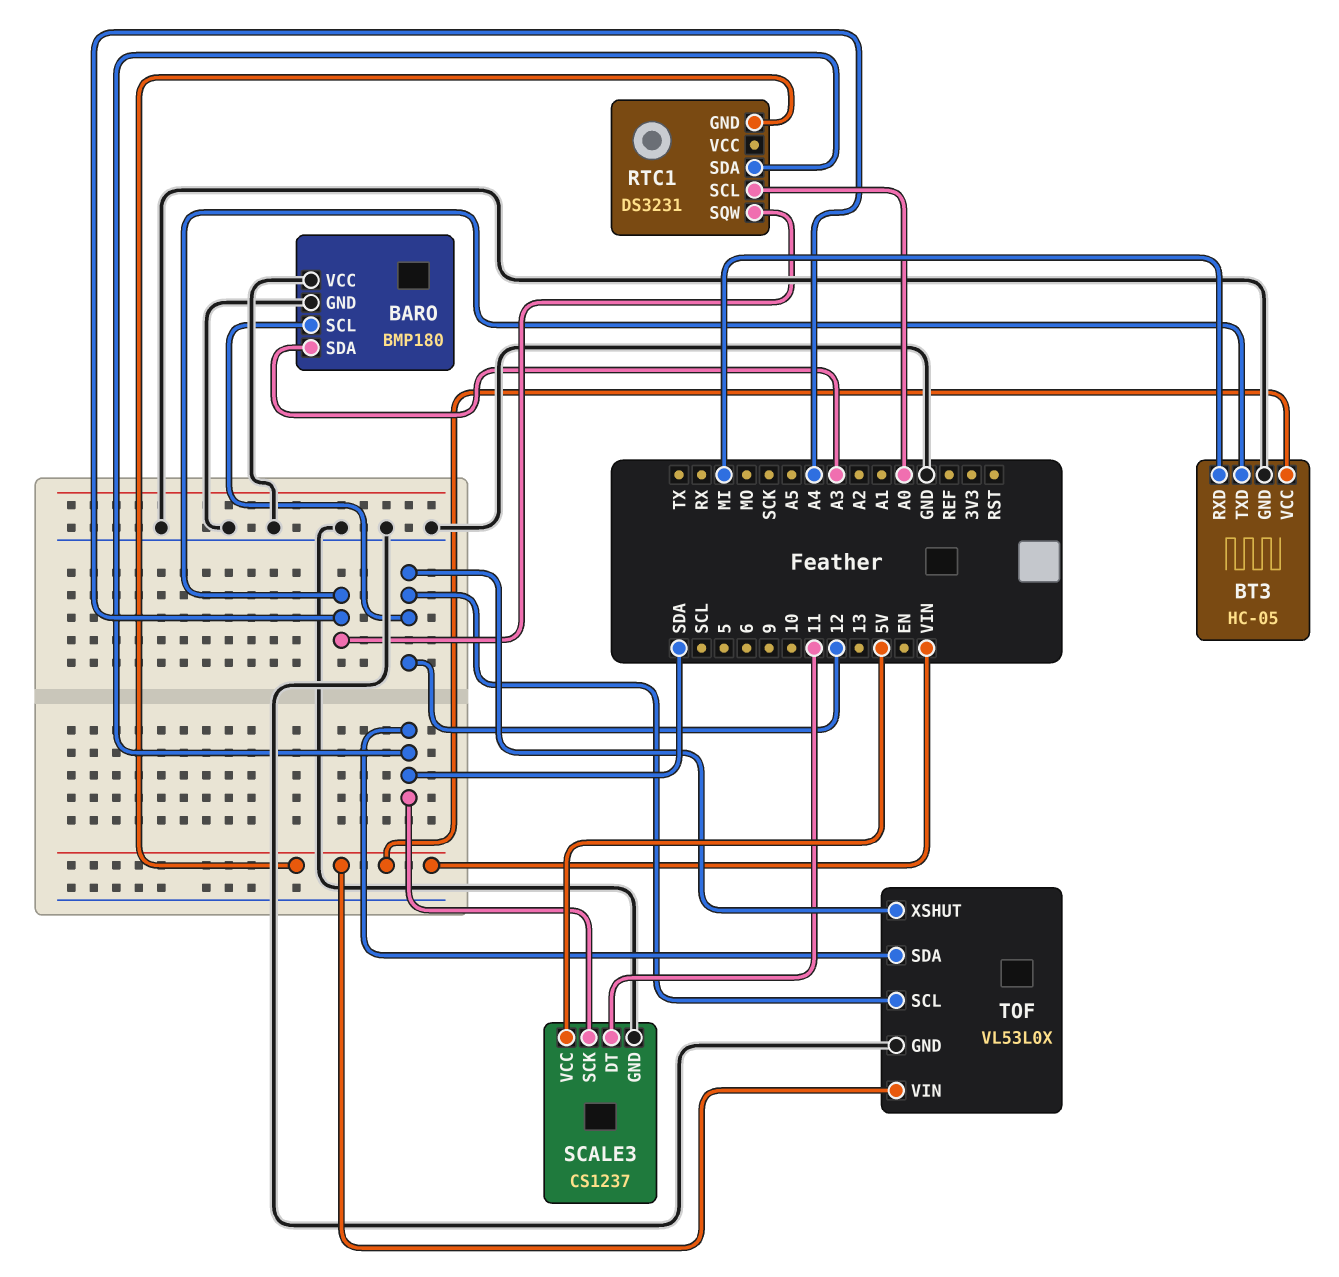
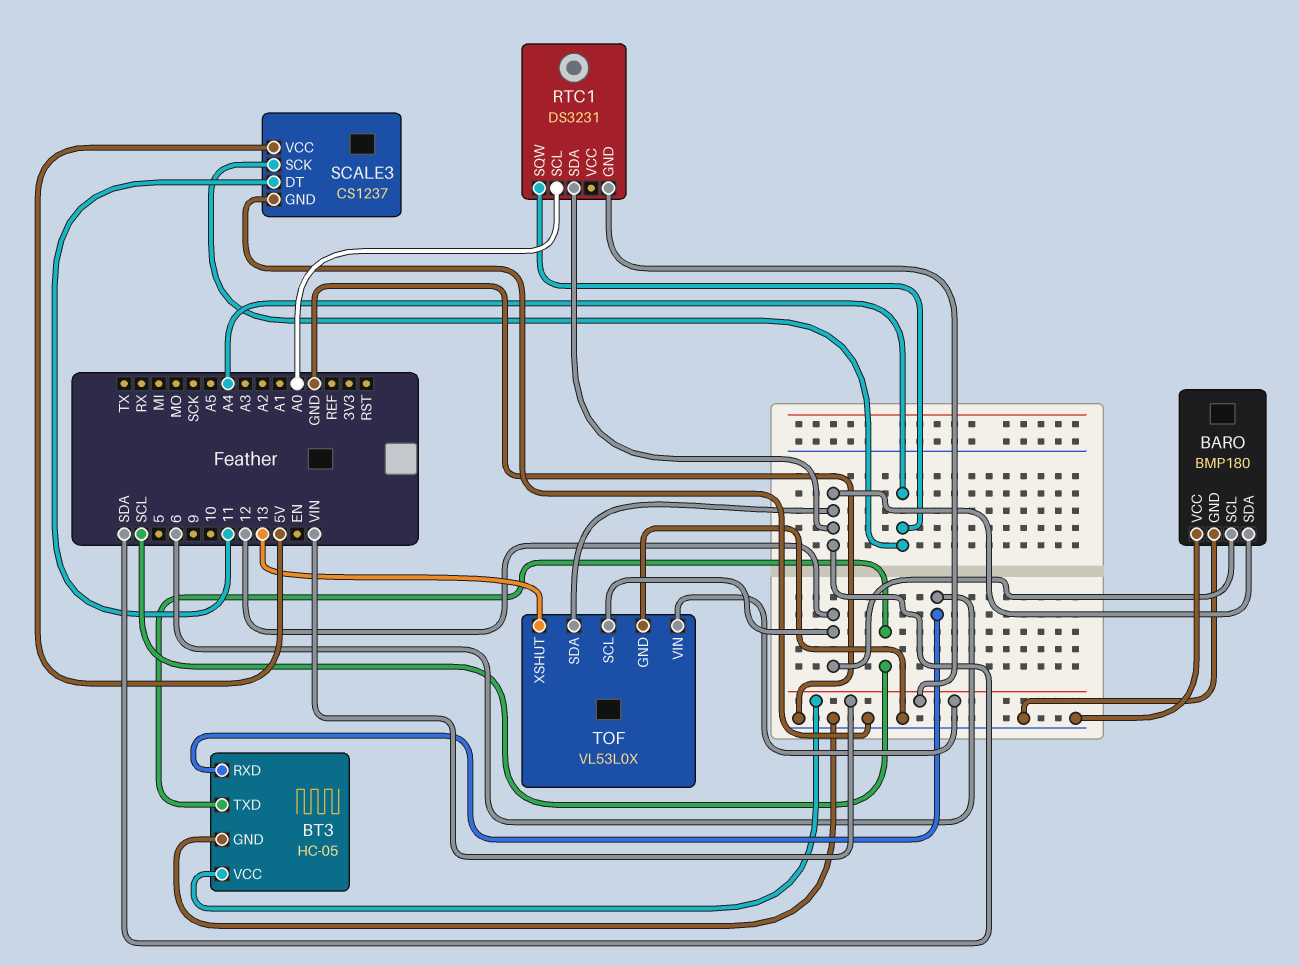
BARO pin SDA: A3 -> SDA
BT3 pin RXD: MI -> 6
BT3 pin TXD: A4 -> SCL
SCALE3 pin SCK: SDA -> A4
TOF pin XSHUT: 12 -> 13

